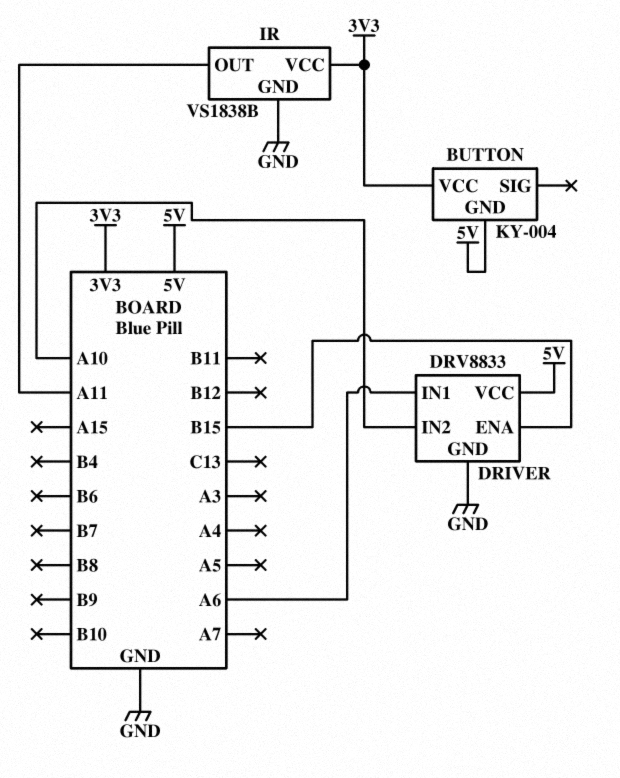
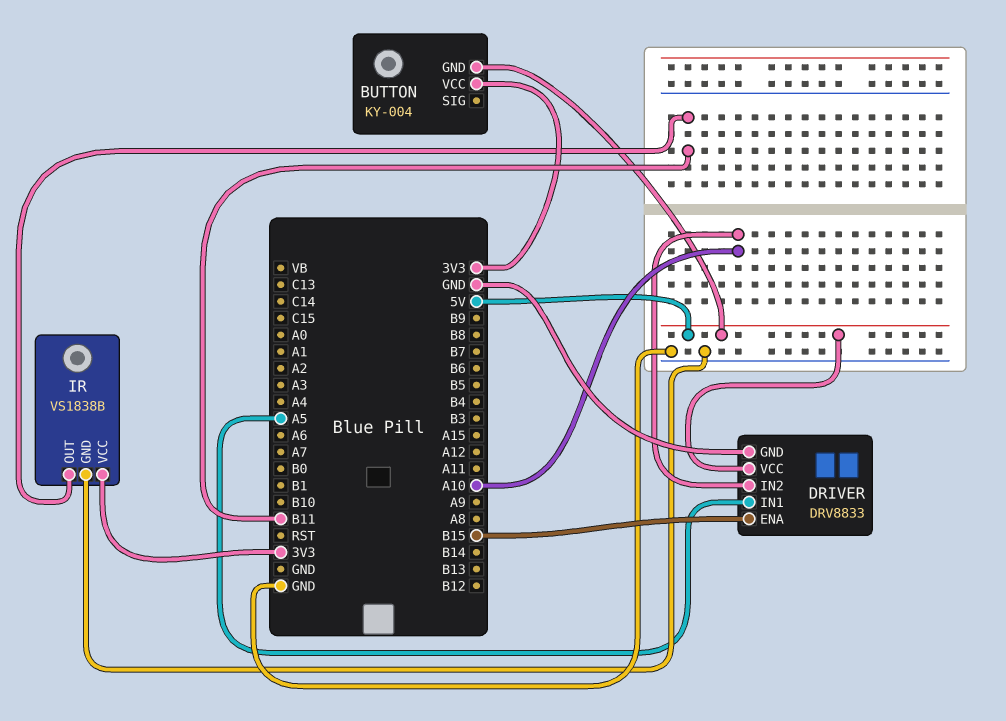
DRIVER pin IN1: A6 -> A5
IR pin OUT: A11 -> B11

